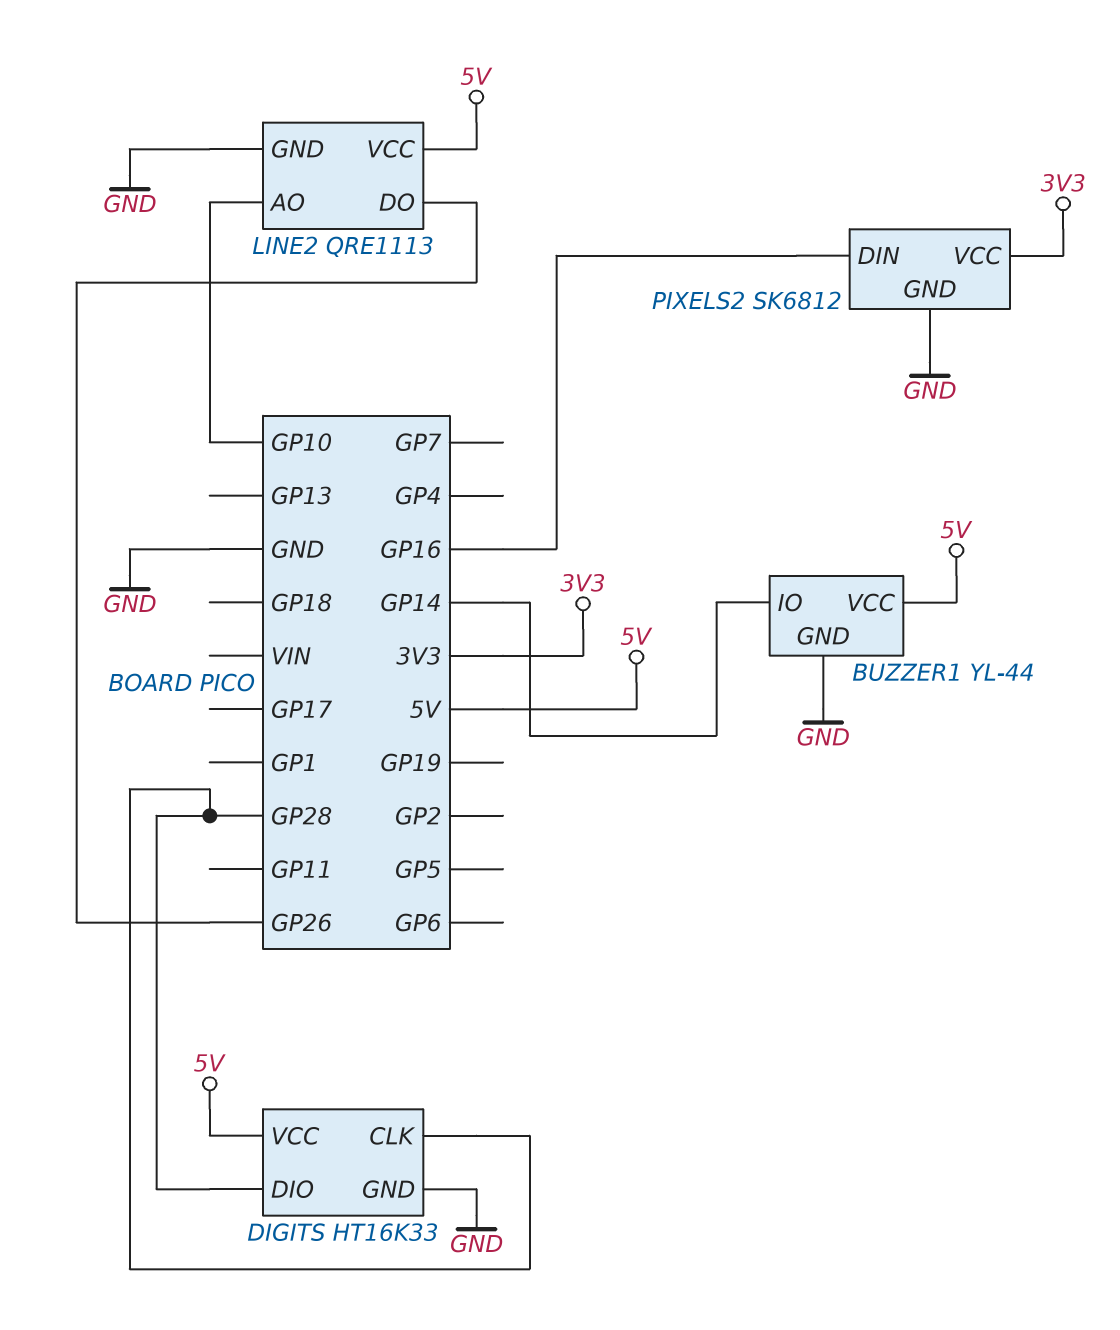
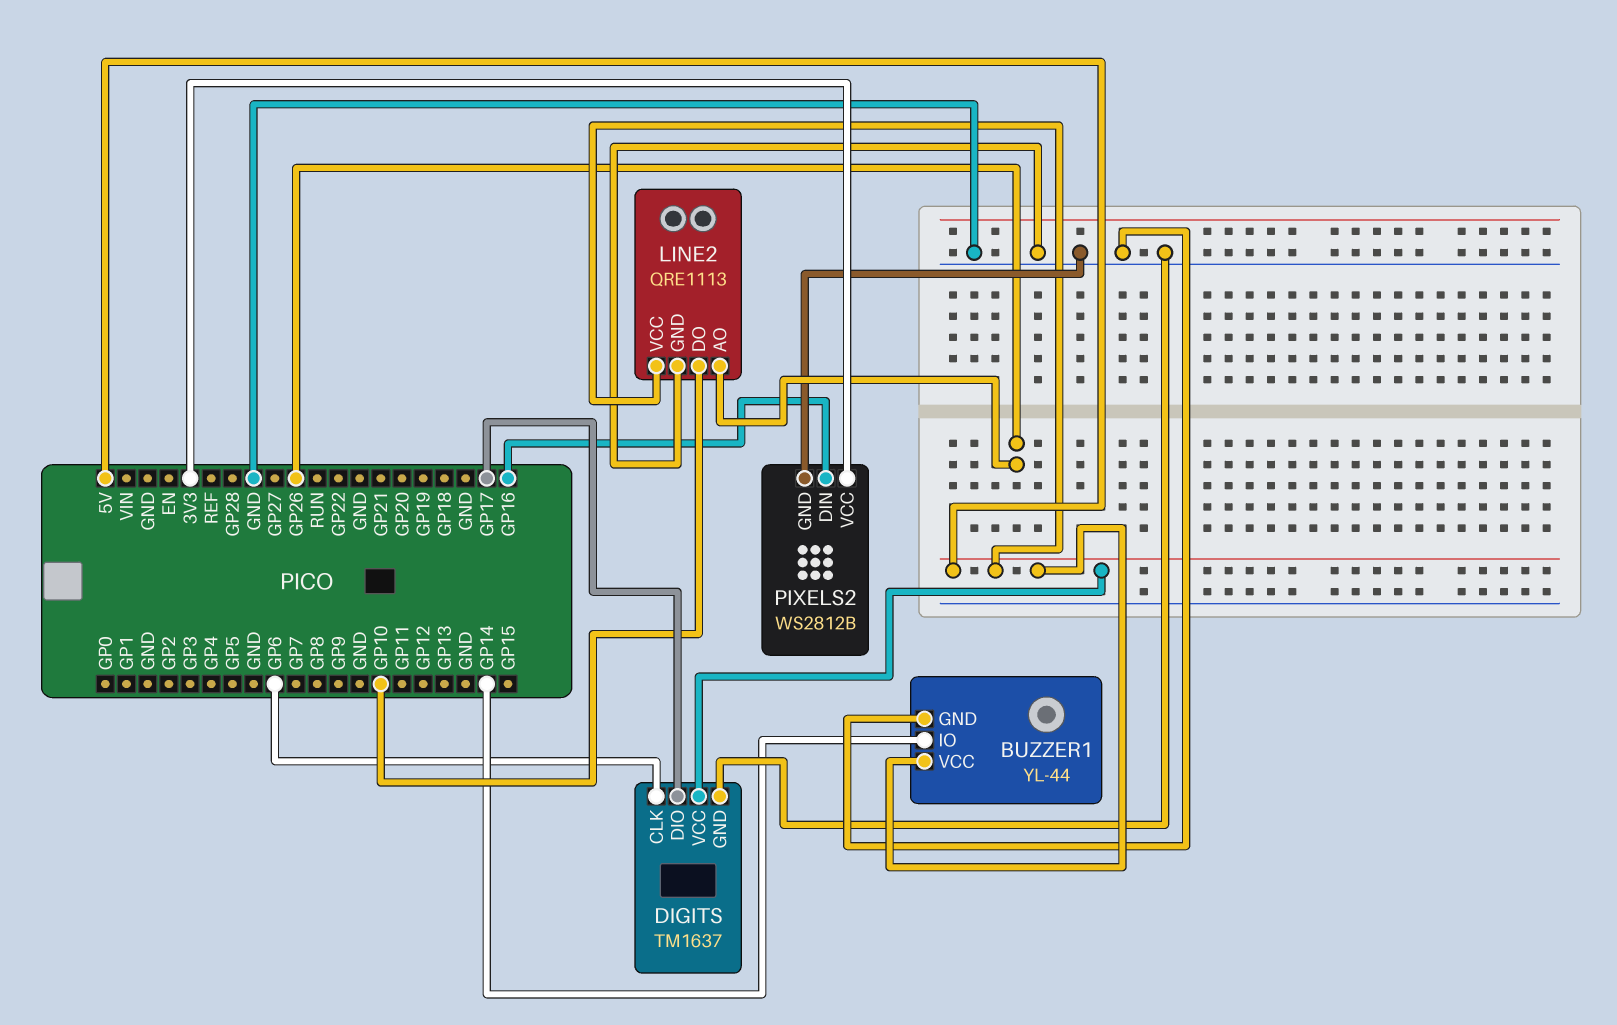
DIGITS: HT16K33 -> TM1637
DIGITS pin CLK: GP28 -> GP6
DIGITS pin DIO: GP28 -> GP17
LINE2 pin AO: GP10 -> GP26
LINE2 pin DO: GP26 -> GP10
PIXELS2: SK6812 -> WS2812B

